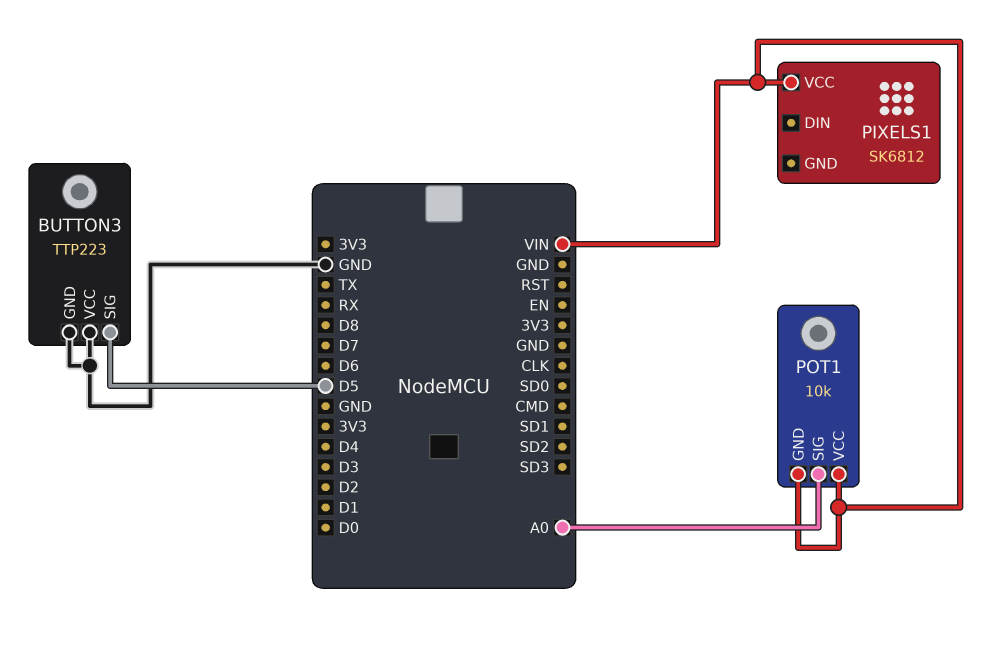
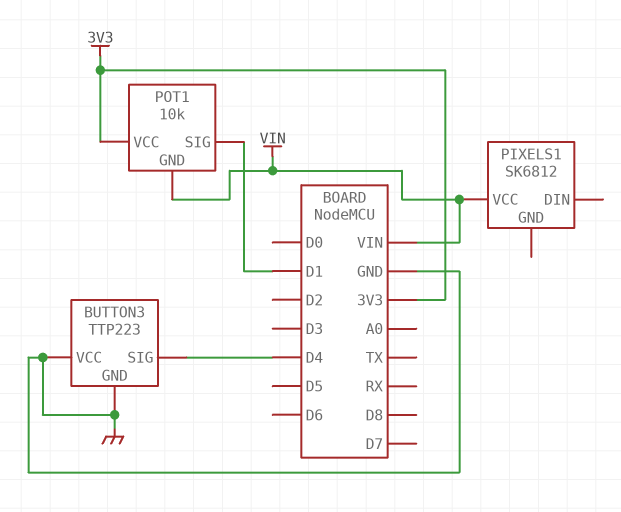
BUTTON3 pin SIG: D5 -> D4
POT1 pin SIG: A0 -> D1
POT1 pin VCC: VIN -> 3V3

